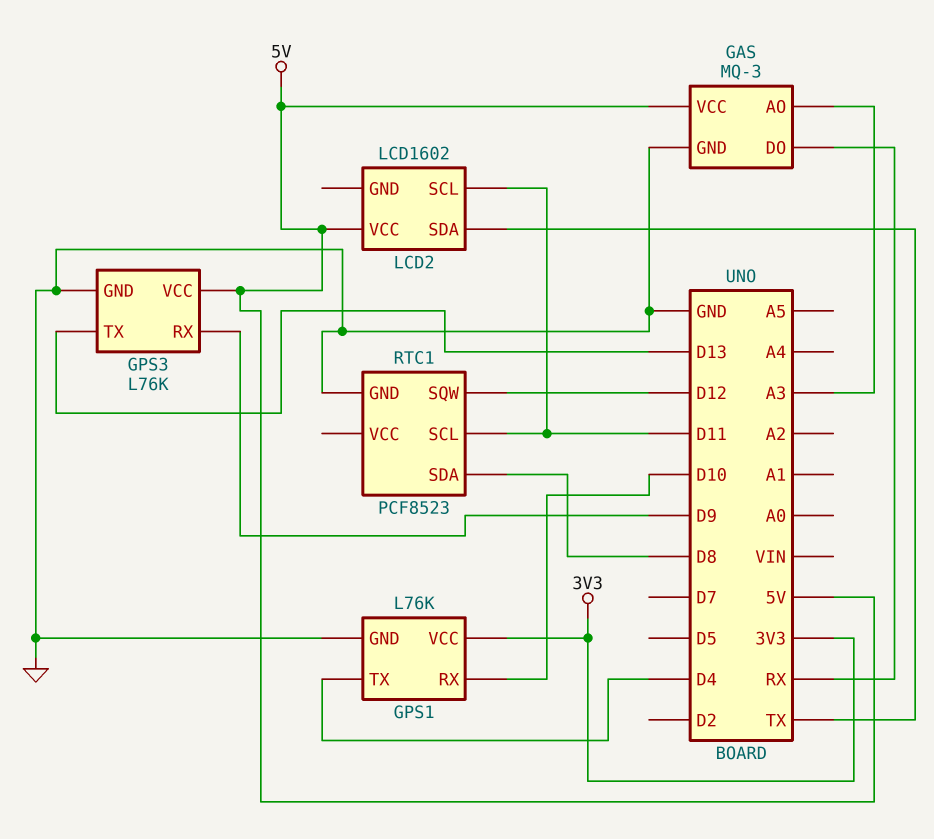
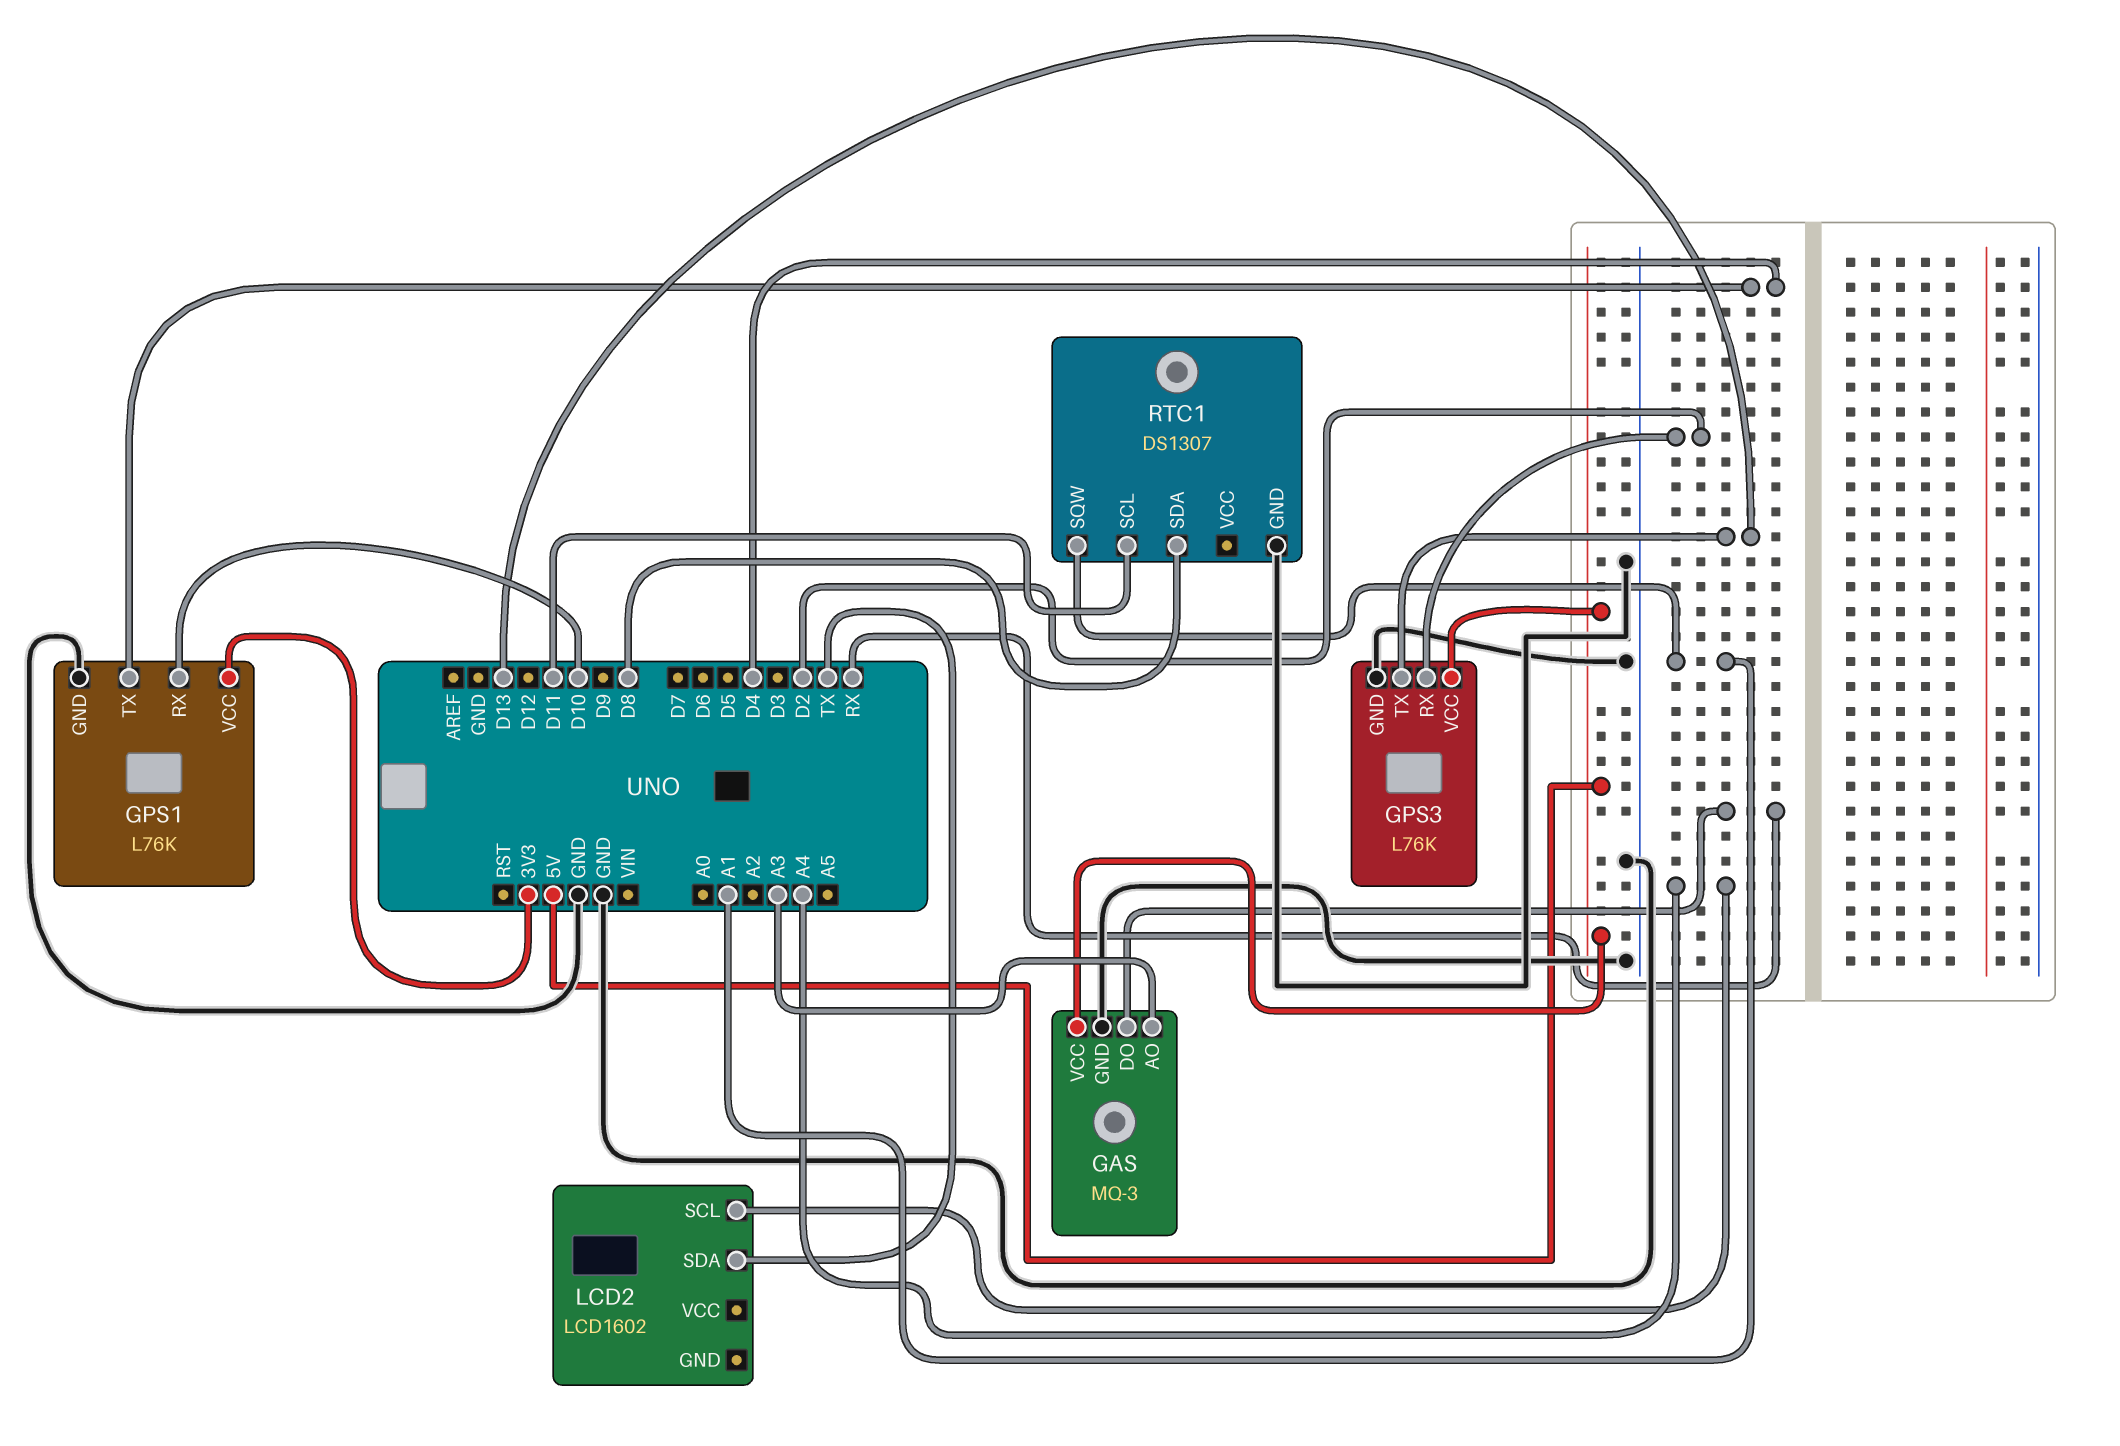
GPS3 pin RX: D9 -> D2
LCD2 pin SCL: D11 -> A4
LCD2 pin VCC: 5V -> none
RTC1: PCF8523 -> DS1307
RTC1 pin SQW: D12 -> A1

